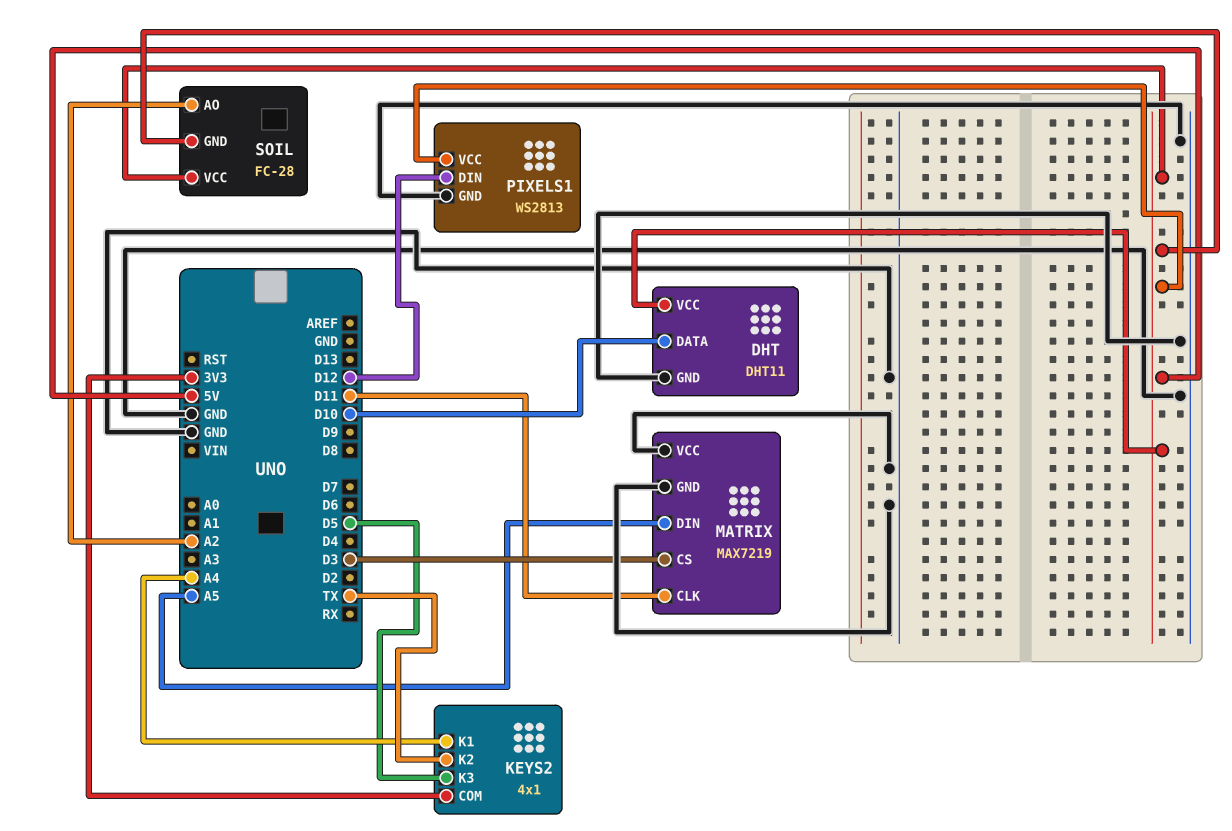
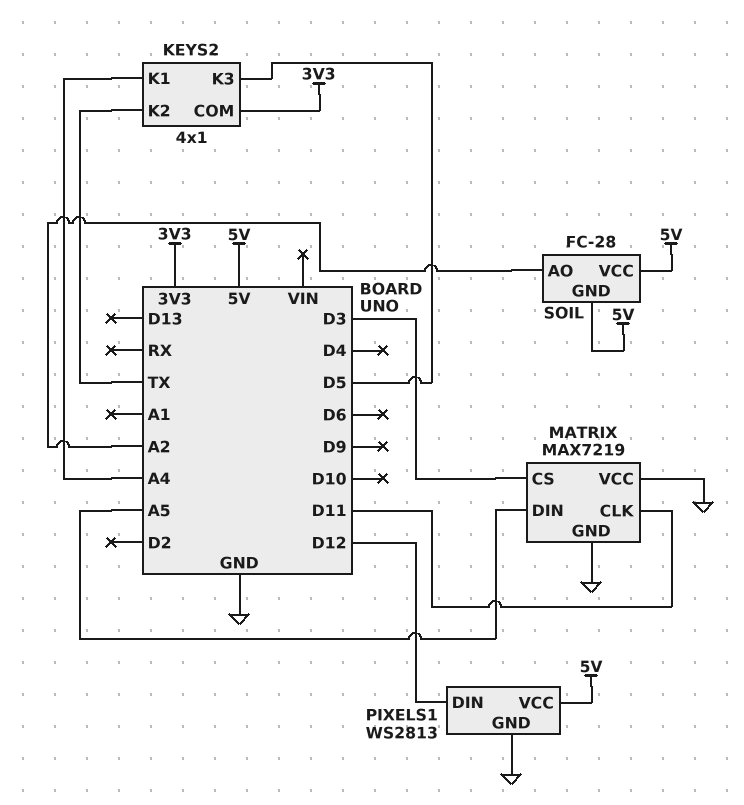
DHT: DHT11 -> none
DHT pin DATA: D10 -> none
DHT pin GND: GND -> none
DHT pin VCC: 5V -> none

